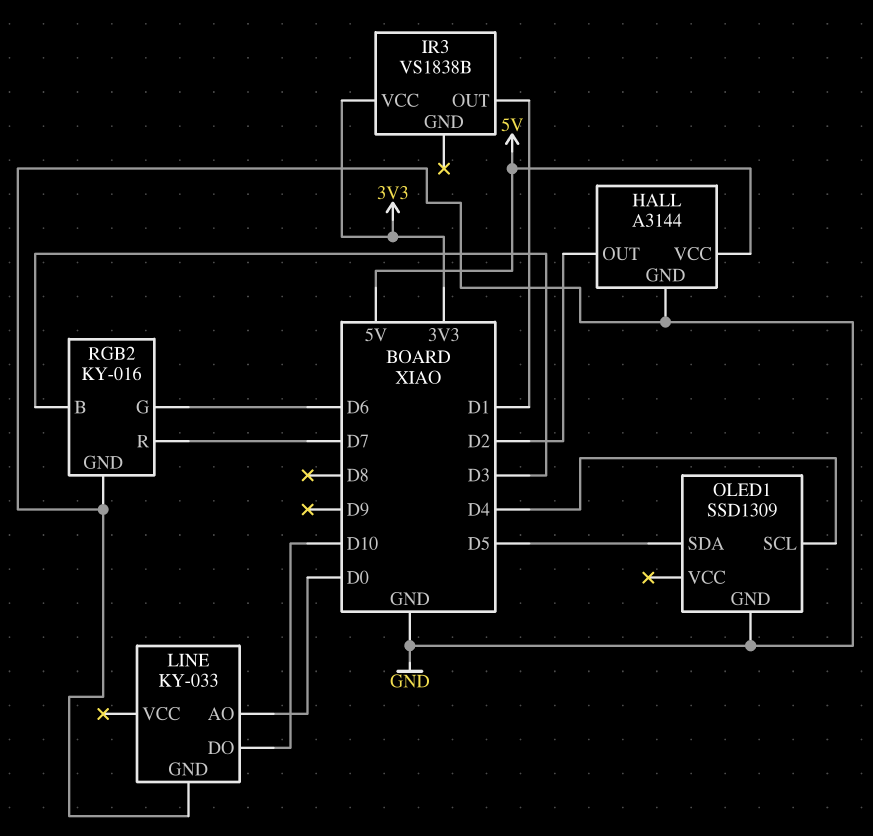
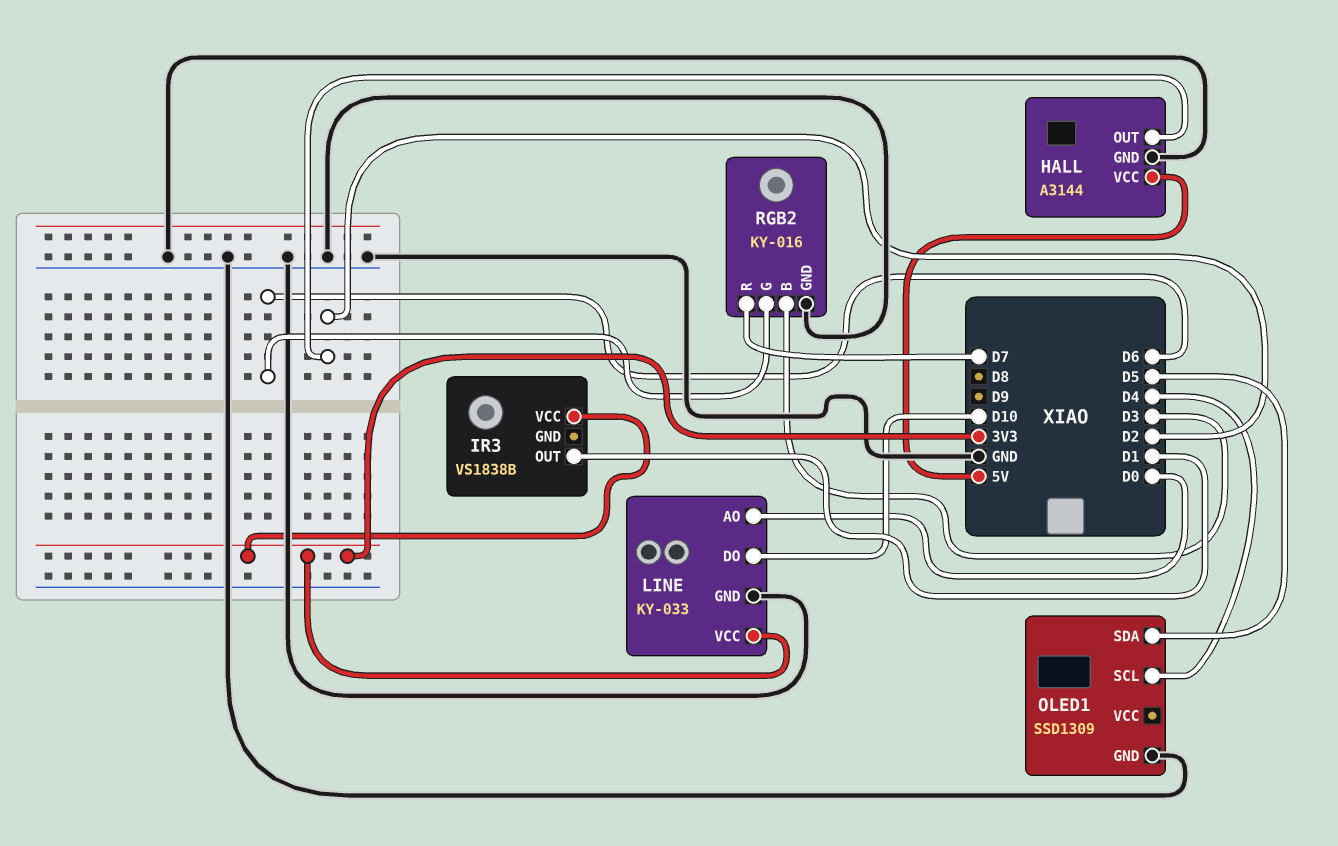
LINE pin VCC: none -> 3V3

